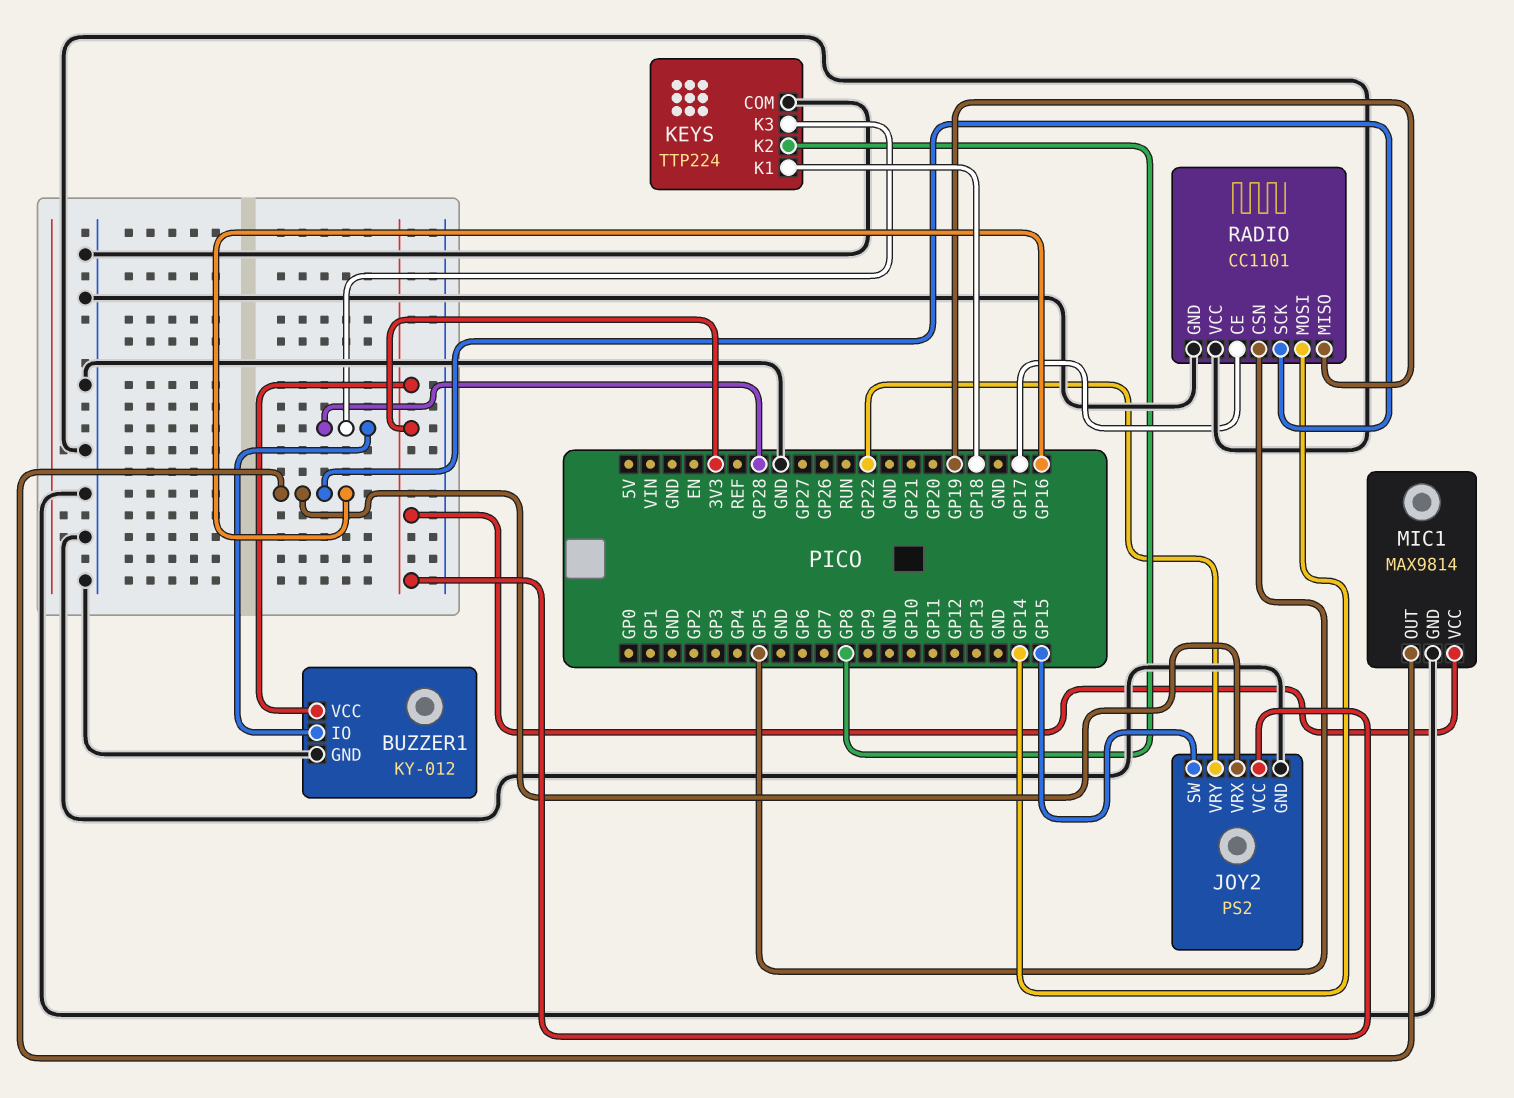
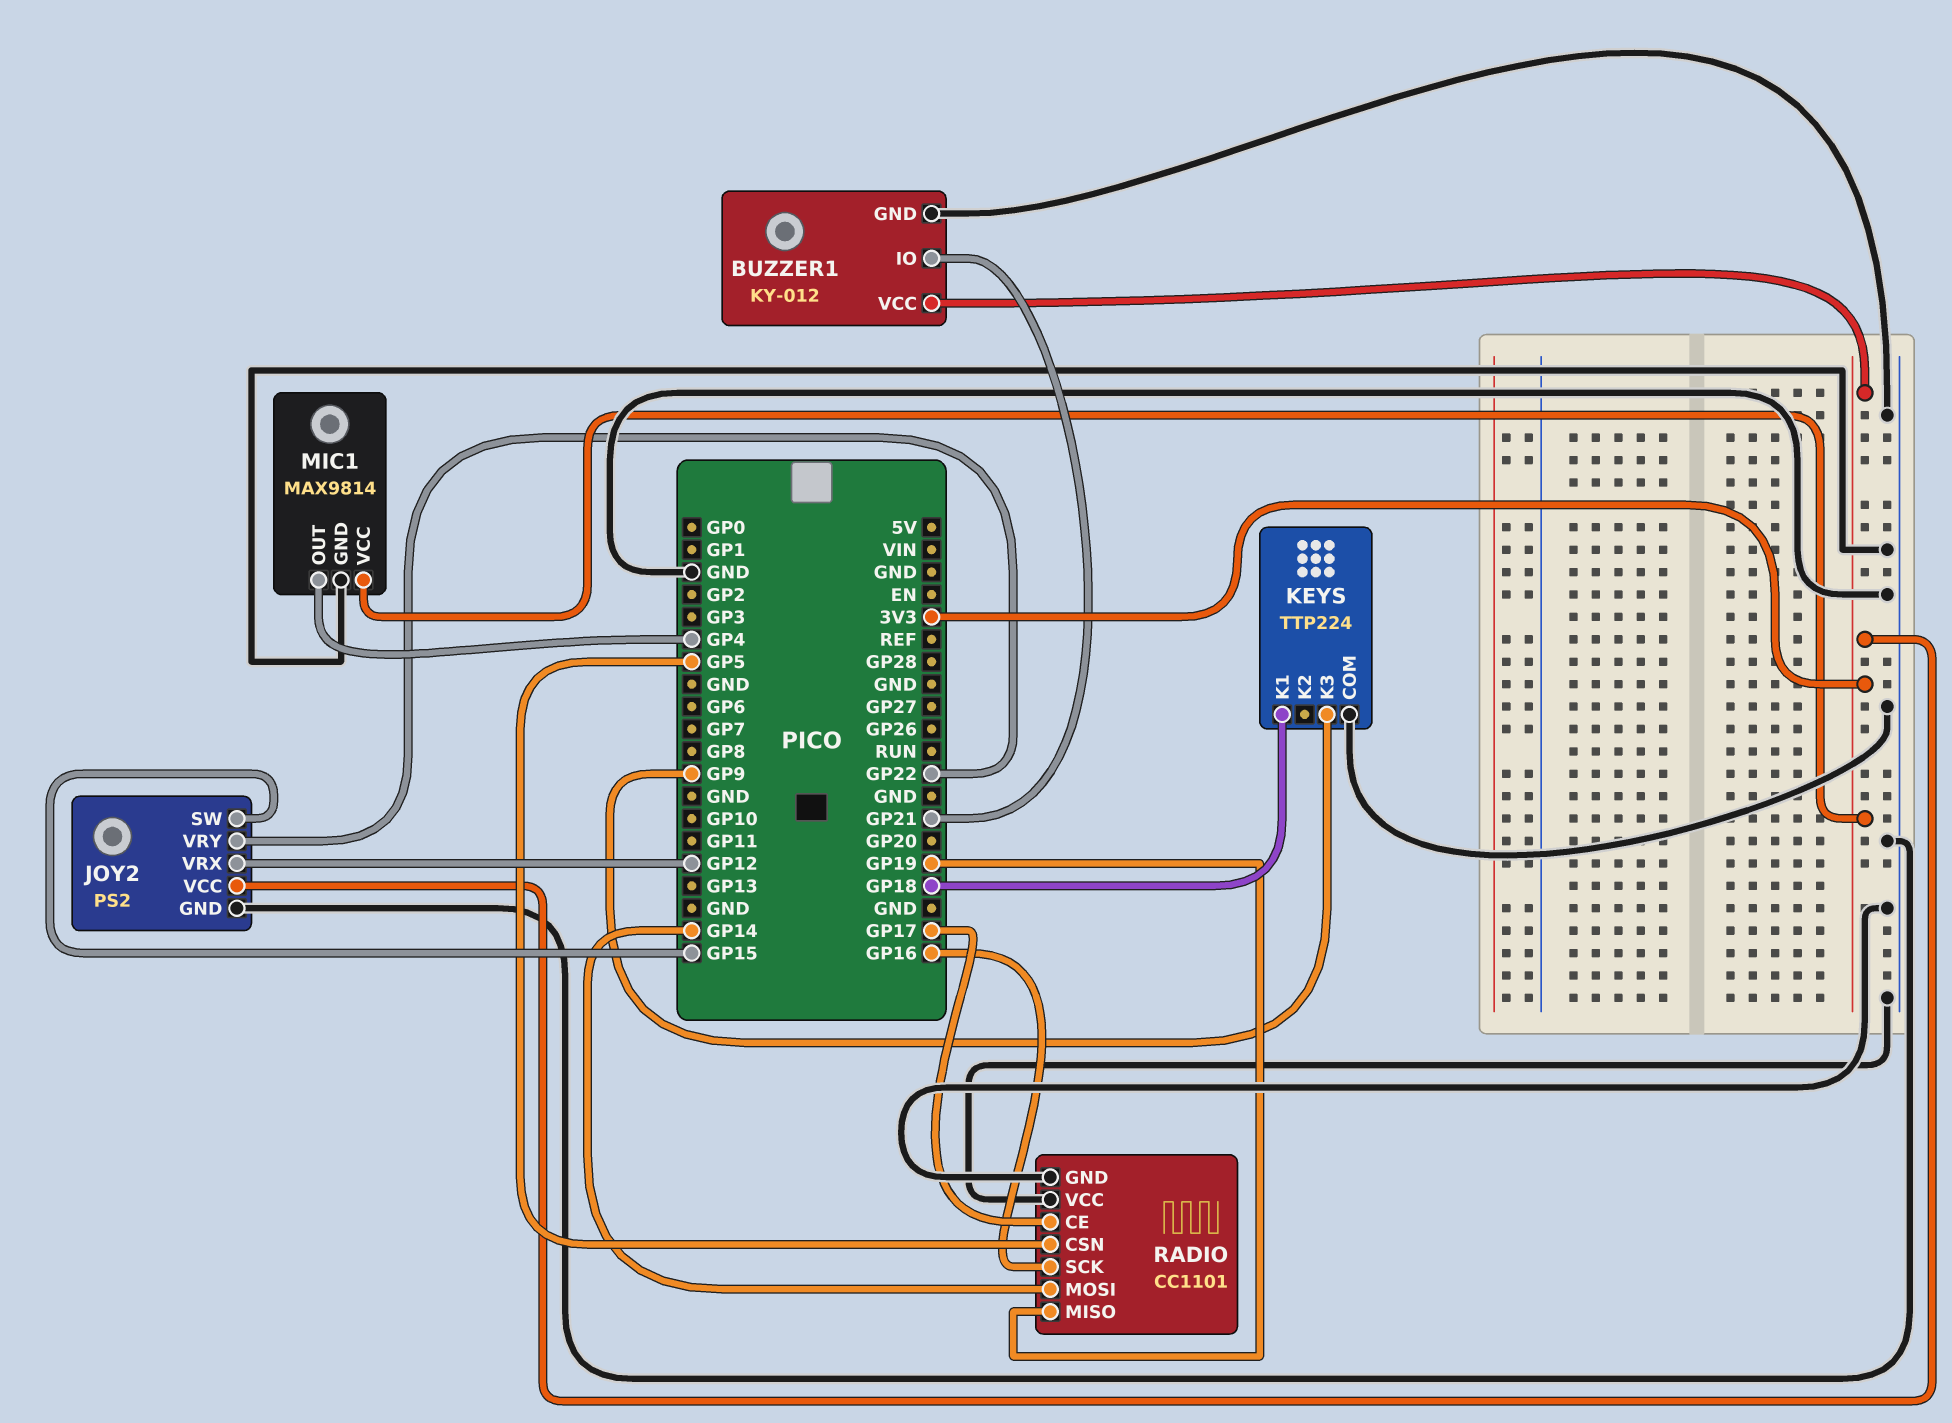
BUZZER1 pin IO: GP28 -> GP21
JOY2 pin VRX: GP16 -> GP12
KEYS pin K2: GP8 -> none
KEYS pin K3: GP28 -> GP9
MIC1 pin OUT: GP16 -> GP4

